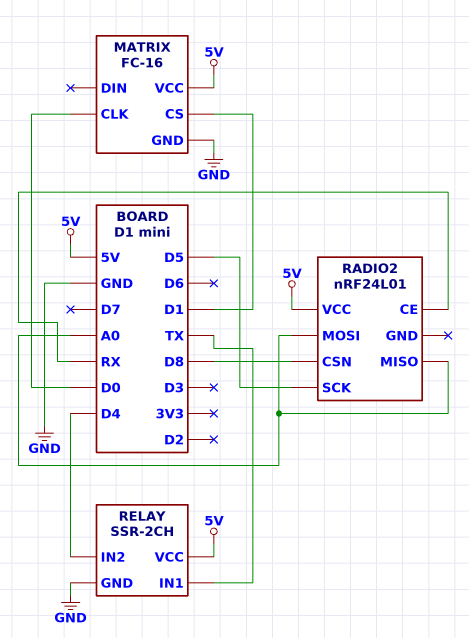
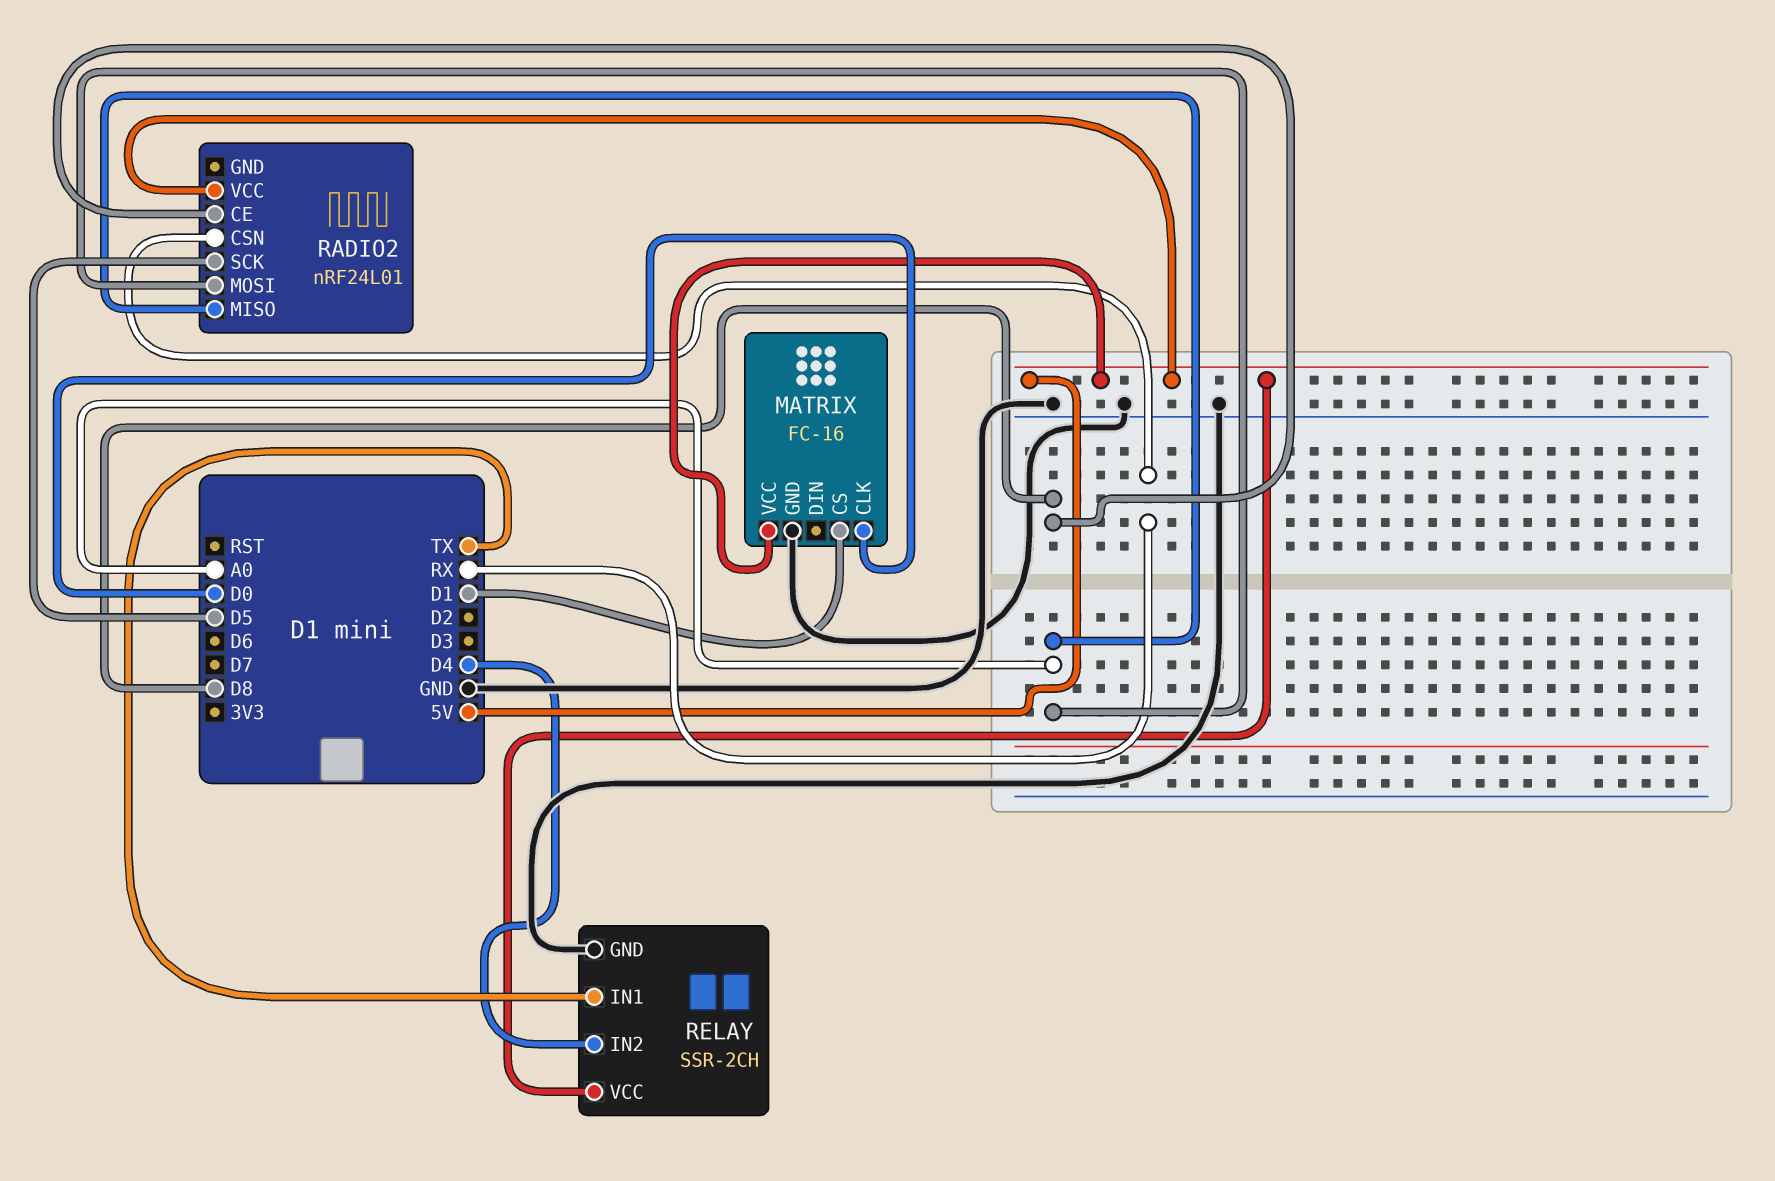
RADIO2 pin CE: RX -> D8
RADIO2 pin CSN: D8 -> RX

